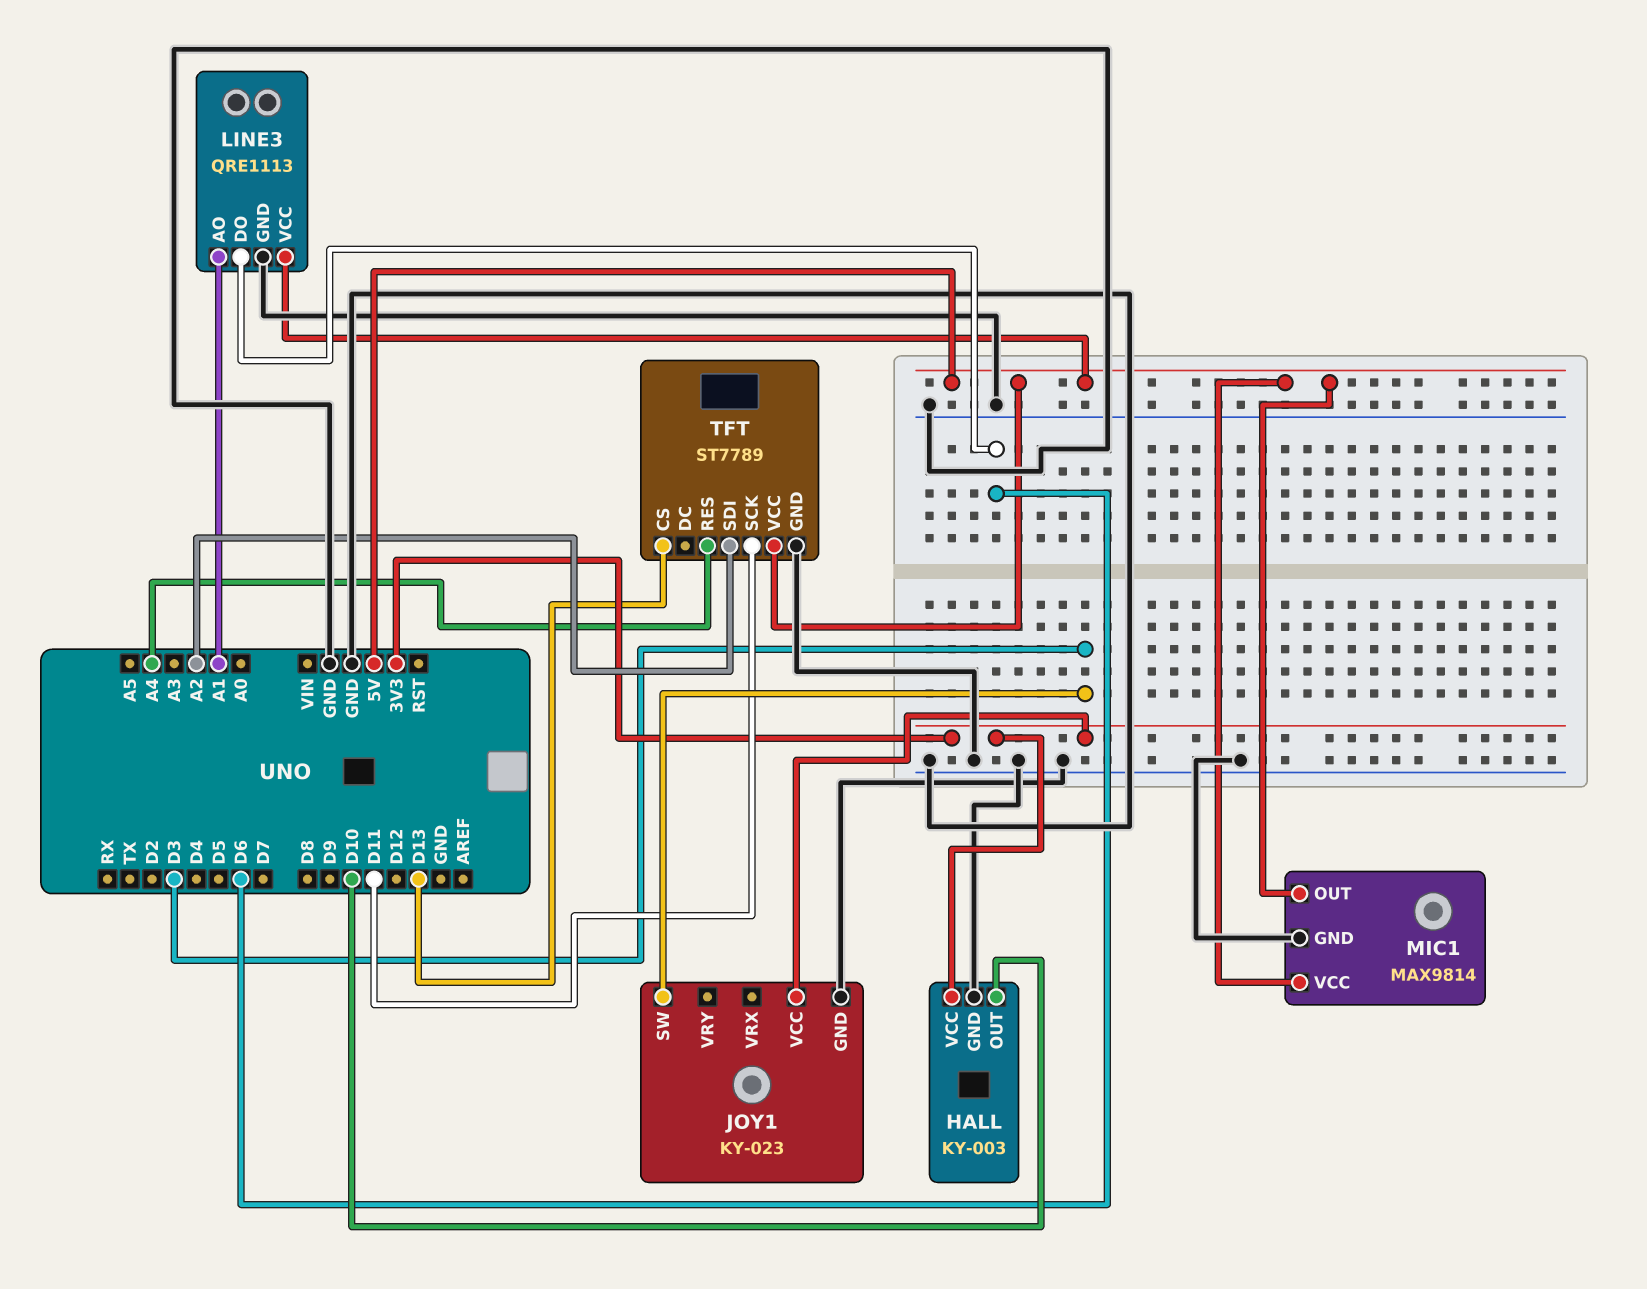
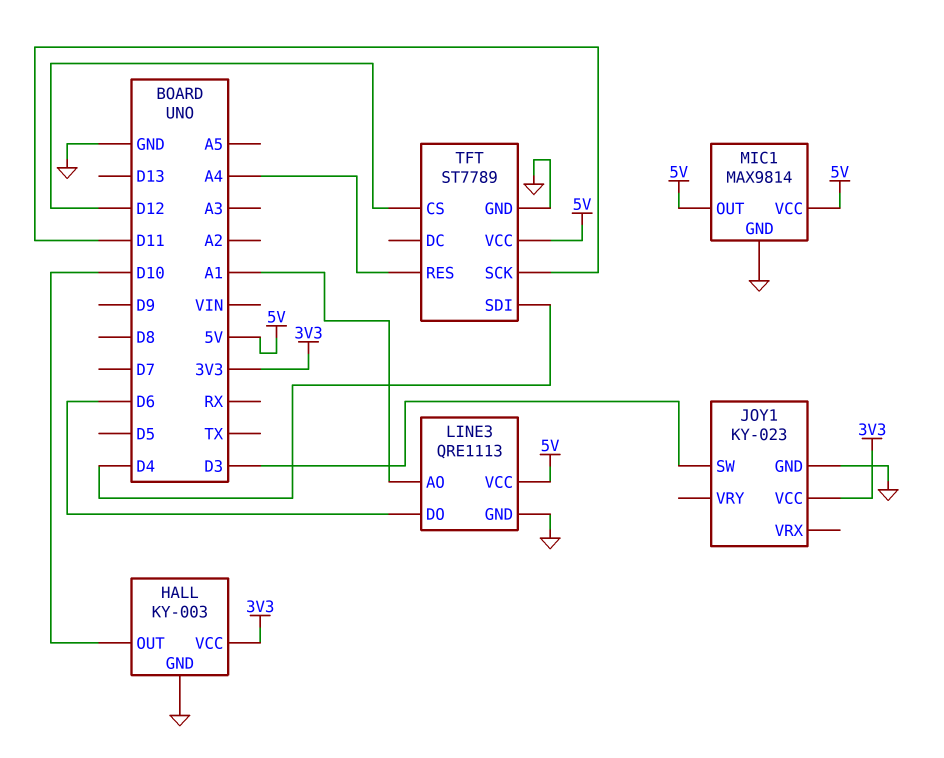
TFT pin CS: D13 -> D12
TFT pin SDI: A2 -> D4

